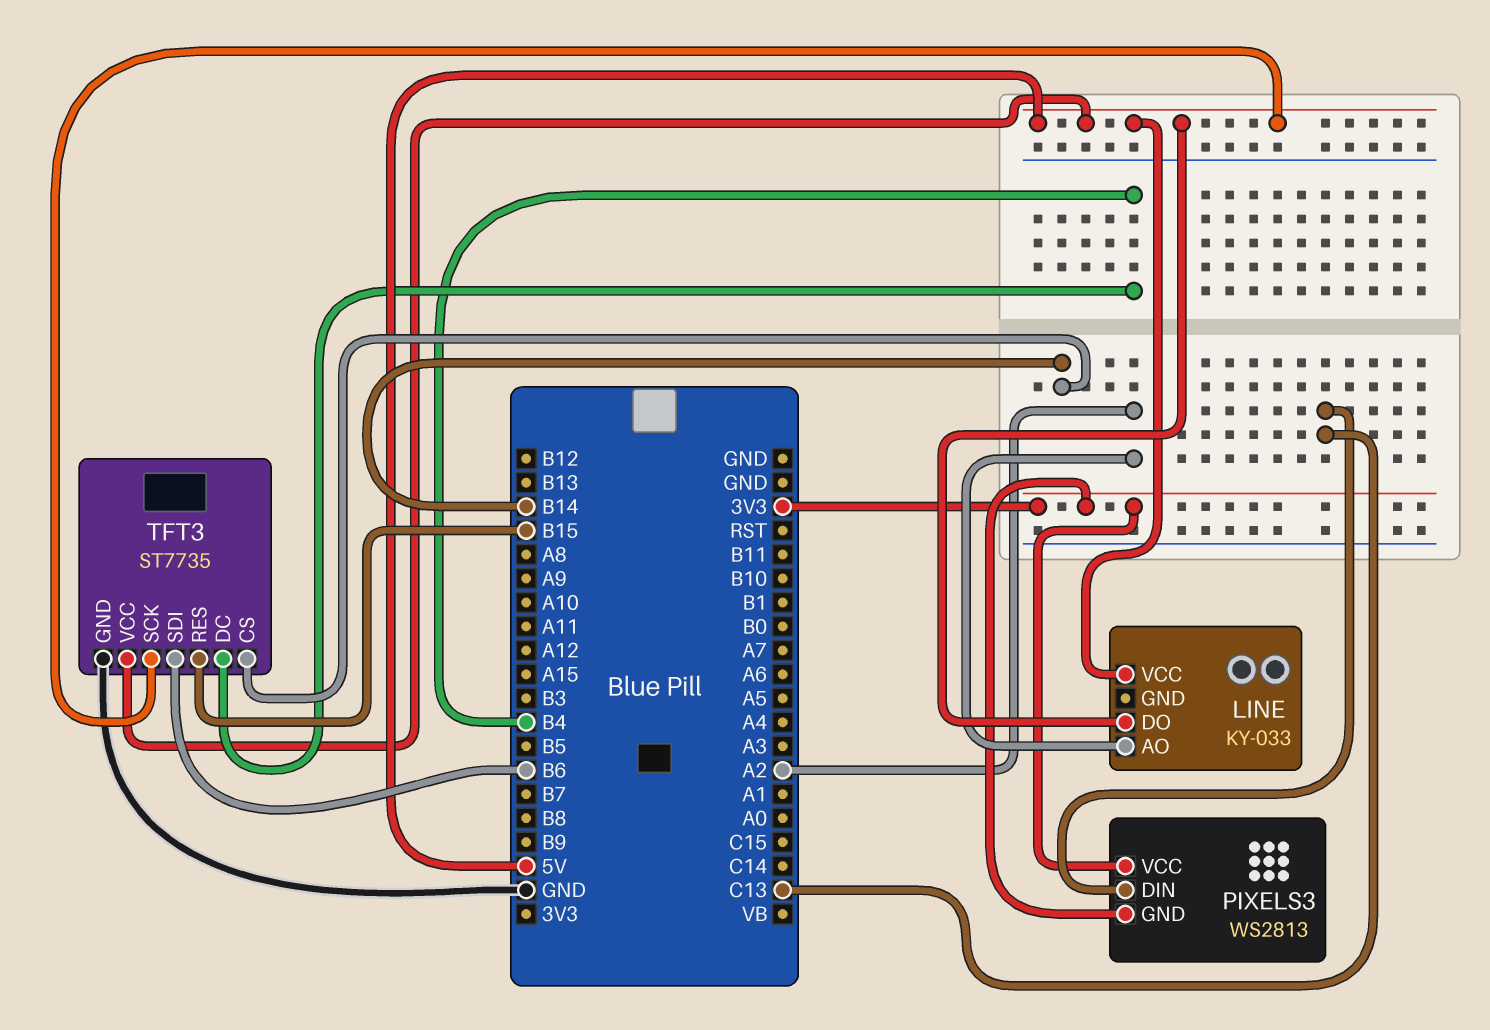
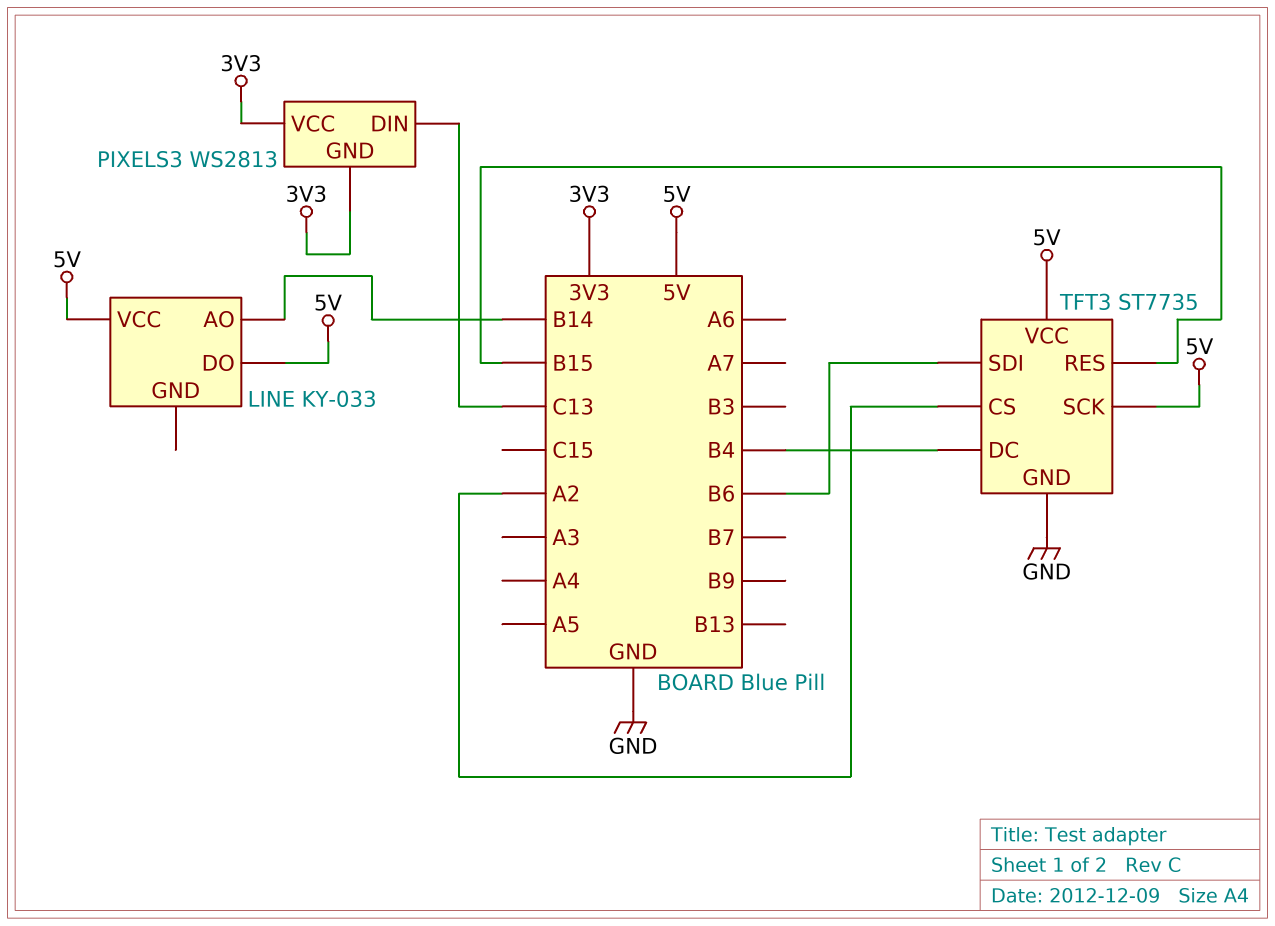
LINE pin AO: A2 -> B14
TFT3 pin CS: B14 -> A2

